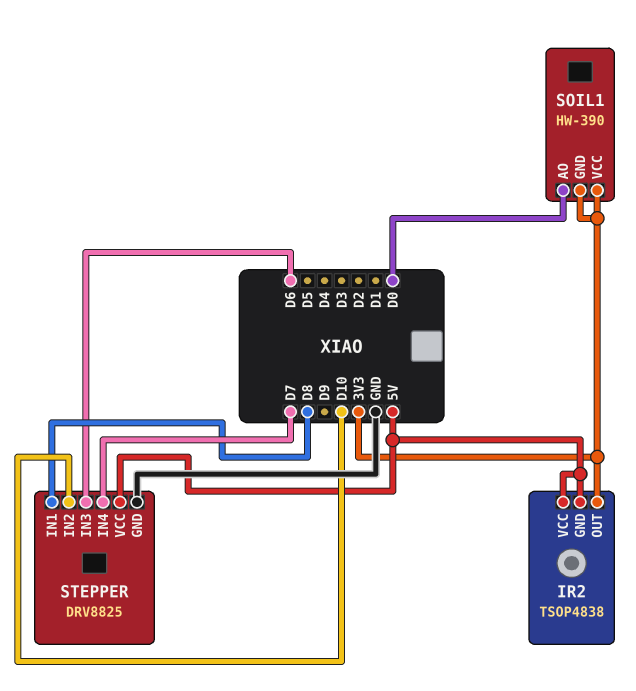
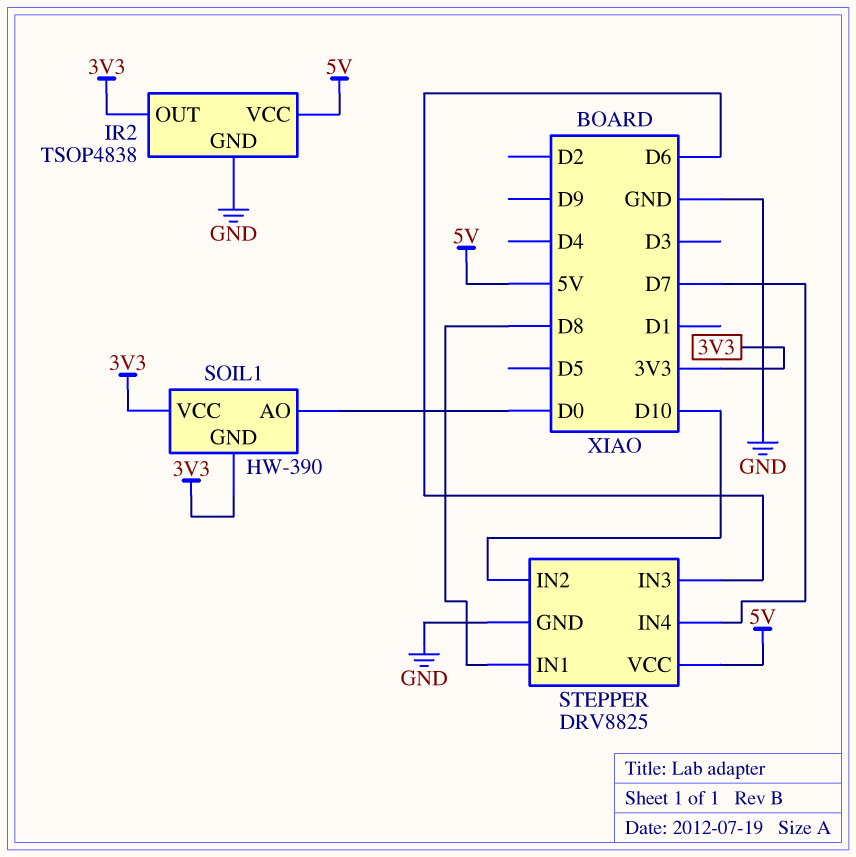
IR2 pin GND: 5V -> GND

